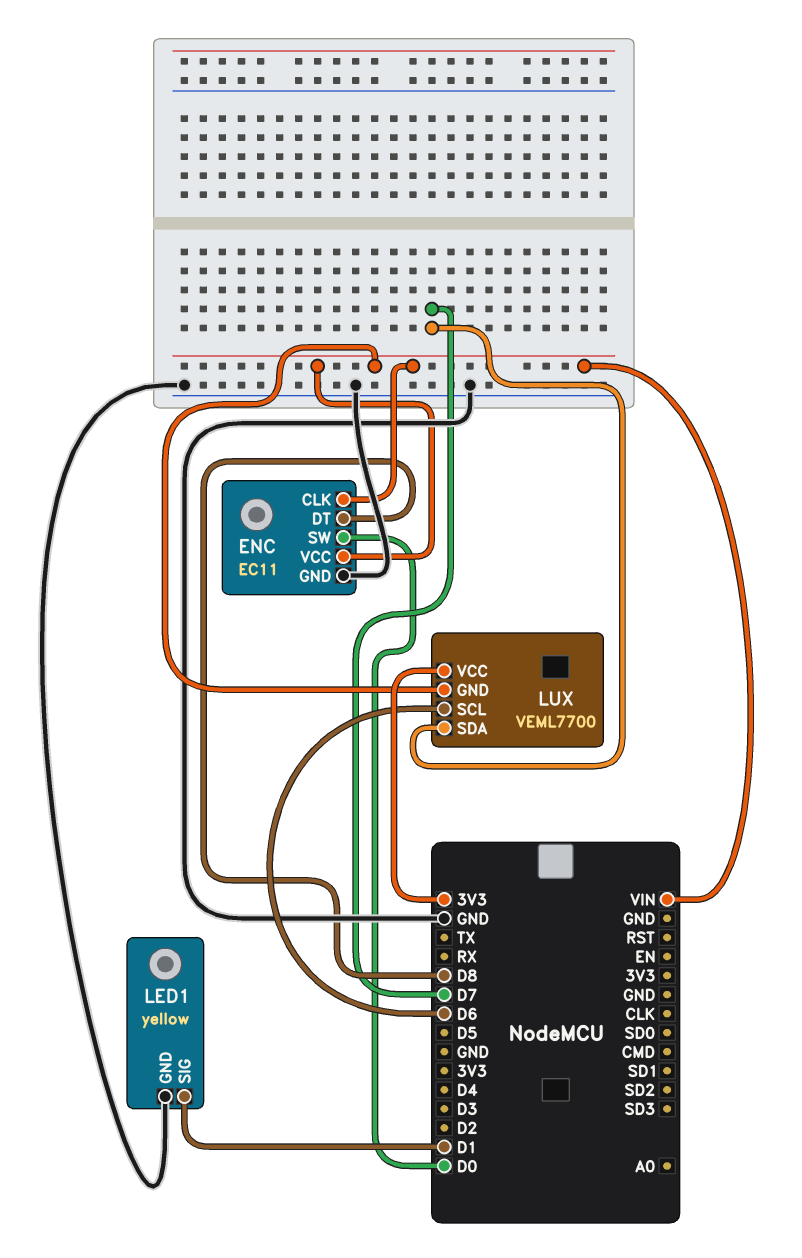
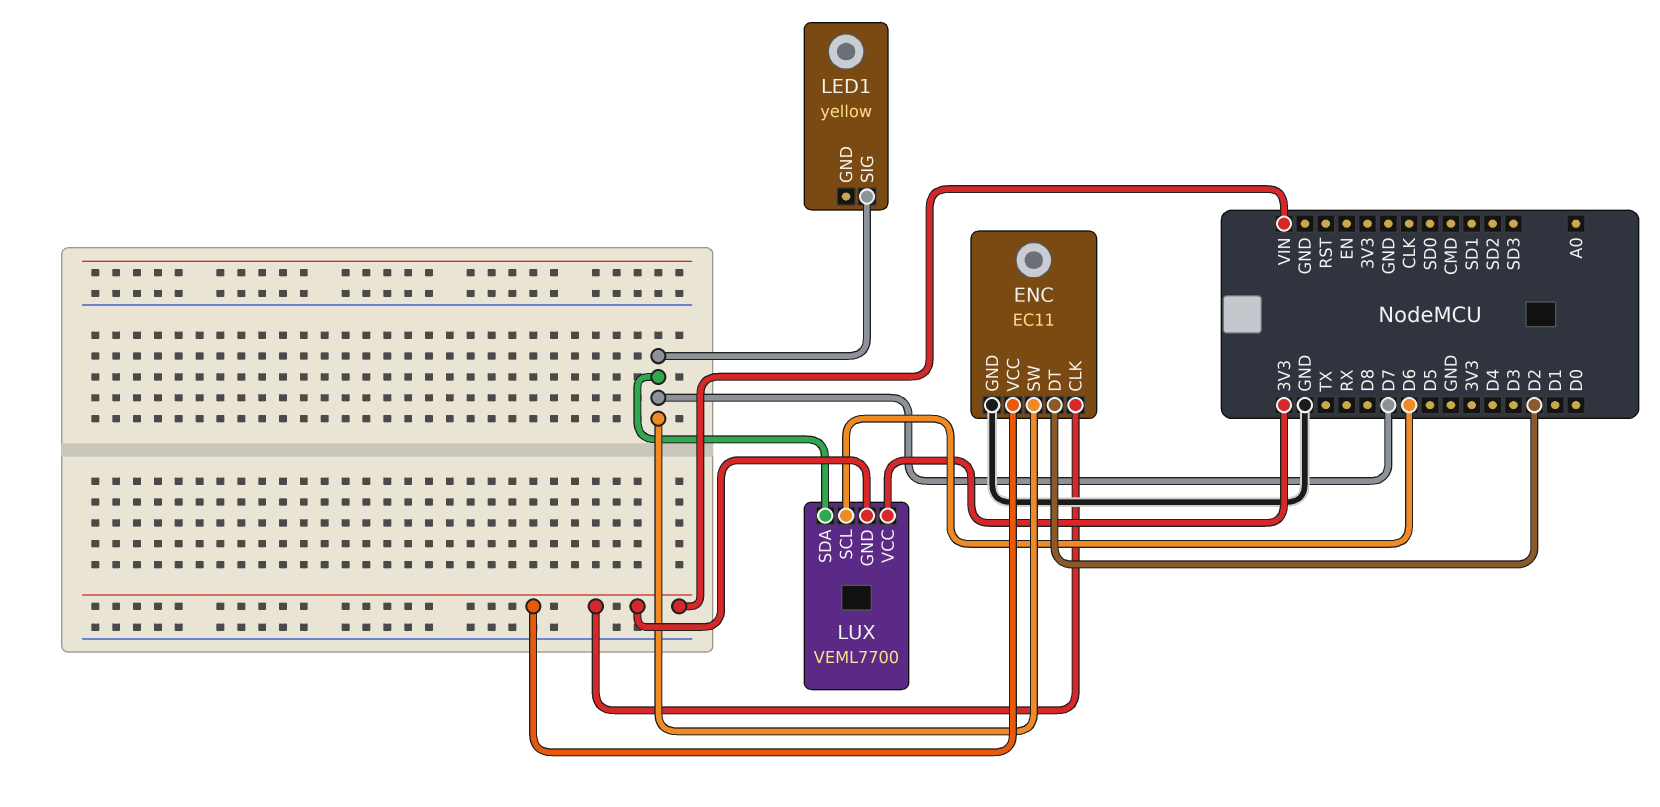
ENC pin DT: D8 -> D2
ENC pin SW: D0 -> D7
LED1 pin GND: GND -> none
LED1 pin SIG: D1 -> D7

